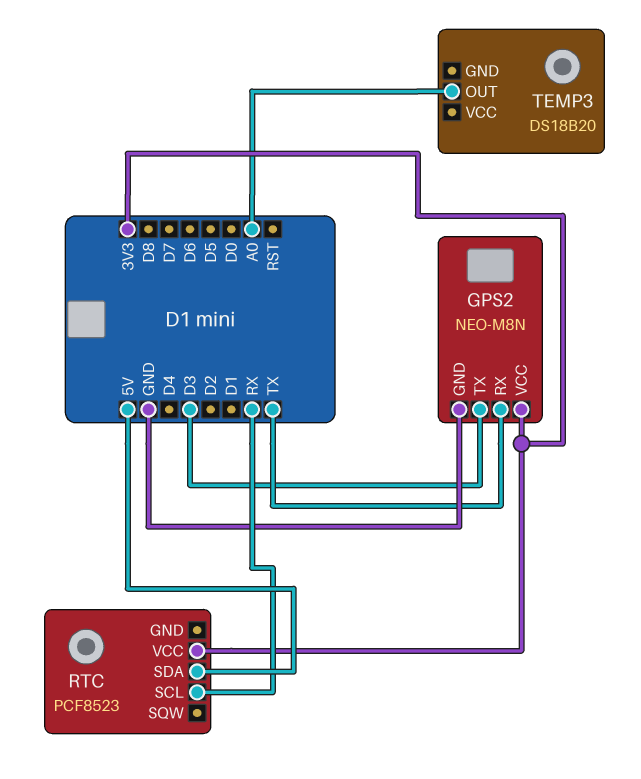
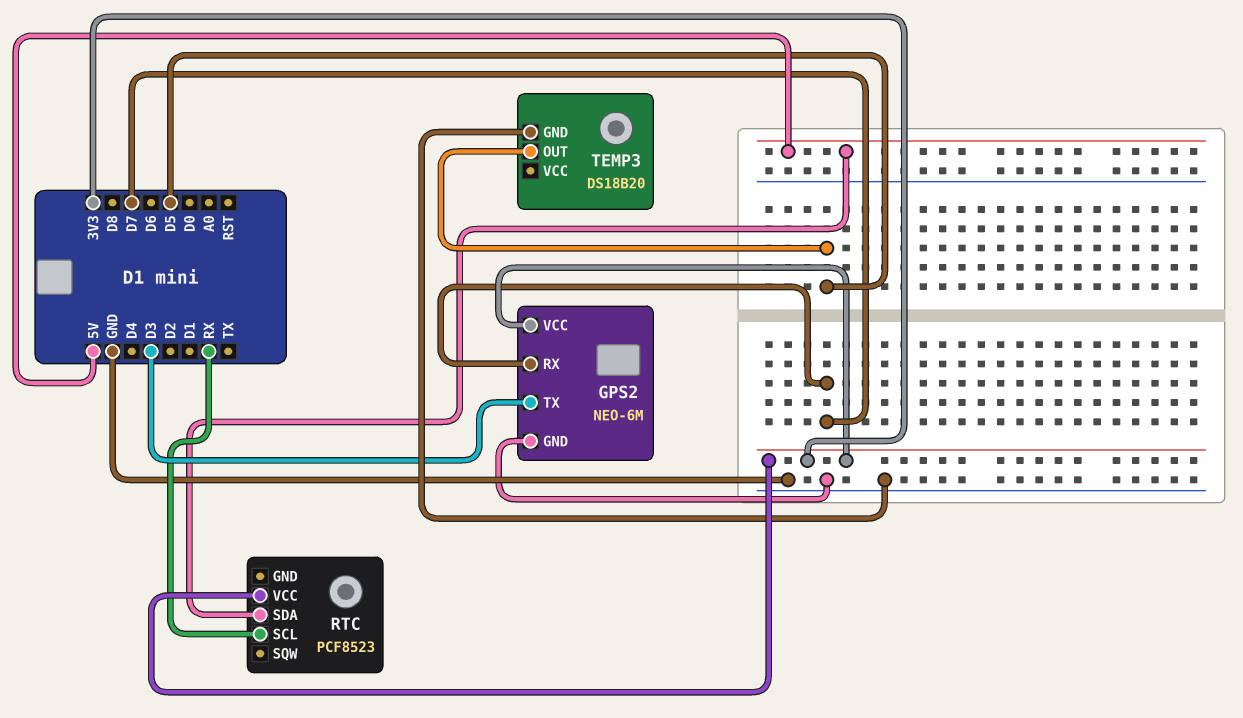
GPS2: NEO-M8N -> NEO-6M
GPS2 pin RX: TX -> D7
TEMP3 pin GND: none -> GND
TEMP3 pin OUT: A0 -> D5

